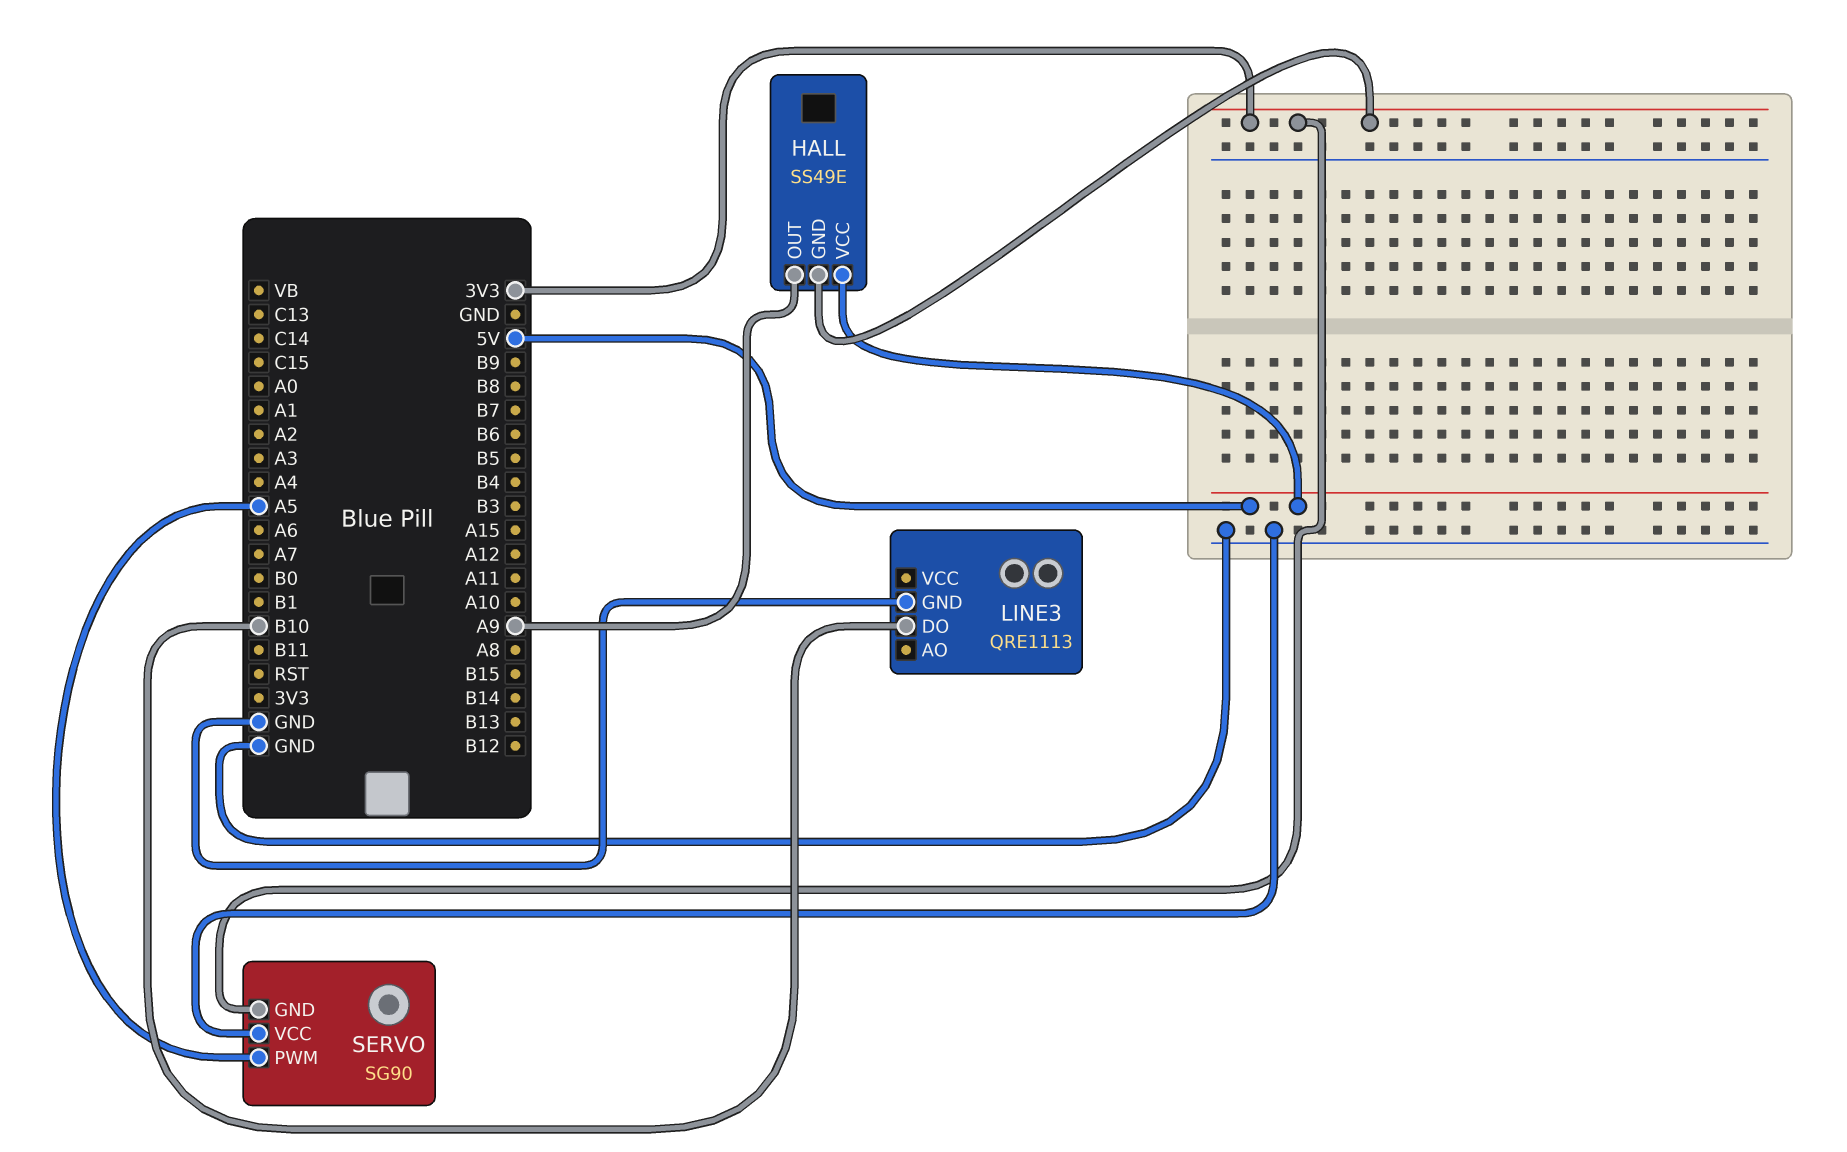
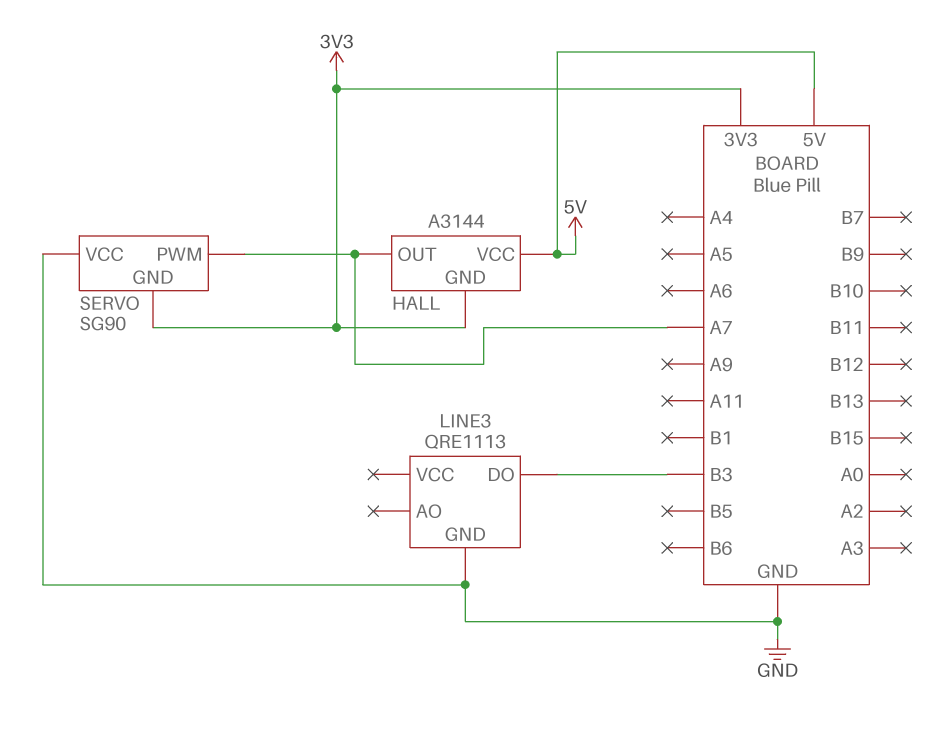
HALL: SS49E -> A3144
HALL pin OUT: A9 -> A7
LINE3 pin DO: B10 -> B3
SERVO pin PWM: A5 -> A7

